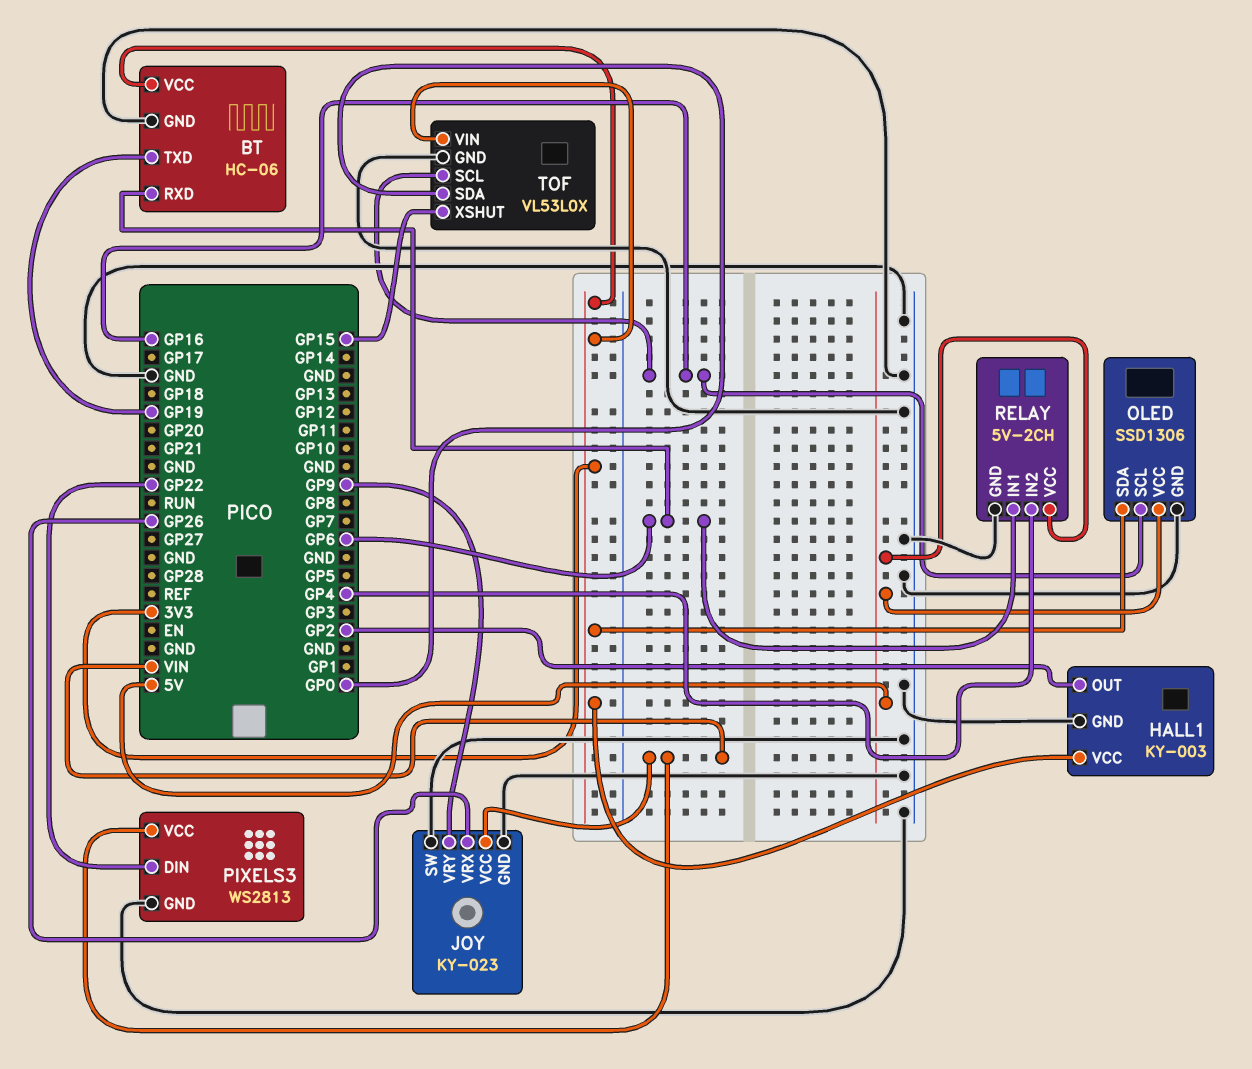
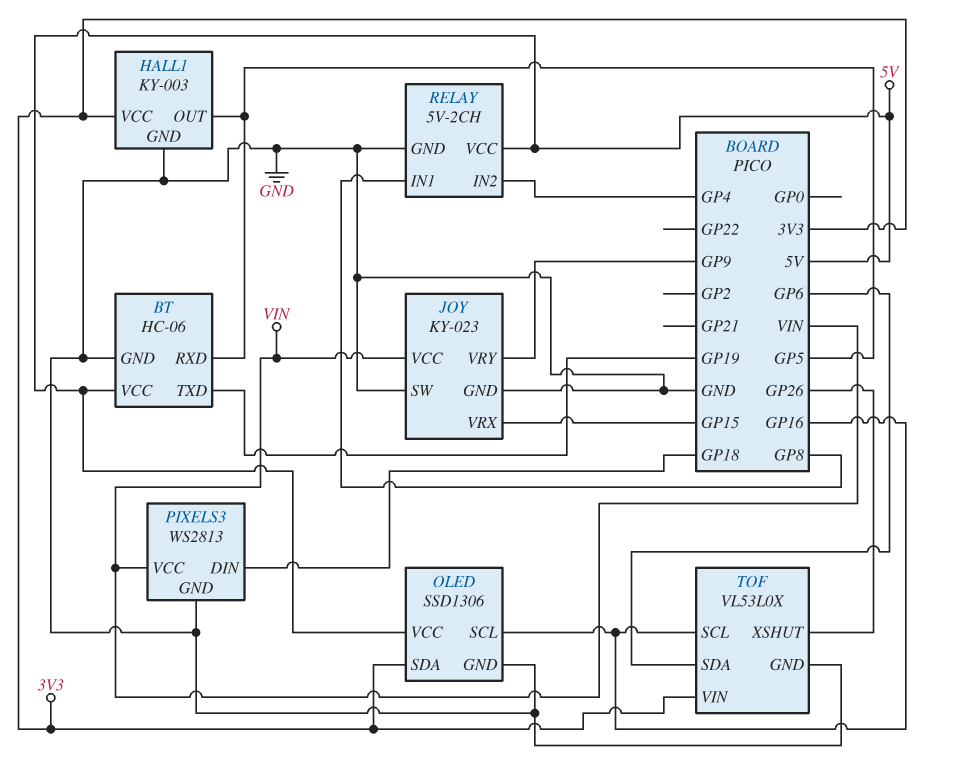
BT pin RXD: GP6 -> GP5
BT pin VCC: 3V3 -> 5V
HALL1 pin OUT: GP2 -> GP5
JOY pin VRX: GP26 -> GP15
PIXELS3 pin DIN: GP22 -> GP18
RELAY pin IN1: GP6 -> GP8
TOF pin SDA: GP0 -> GP6
TOF pin XSHUT: GP15 -> GP26

